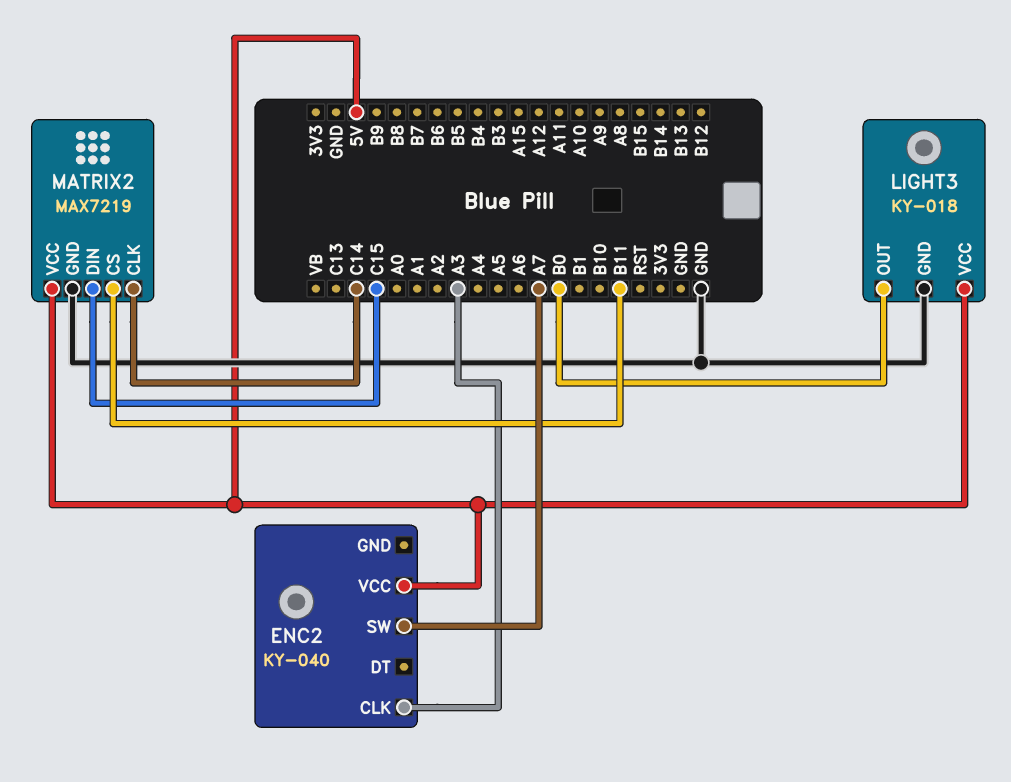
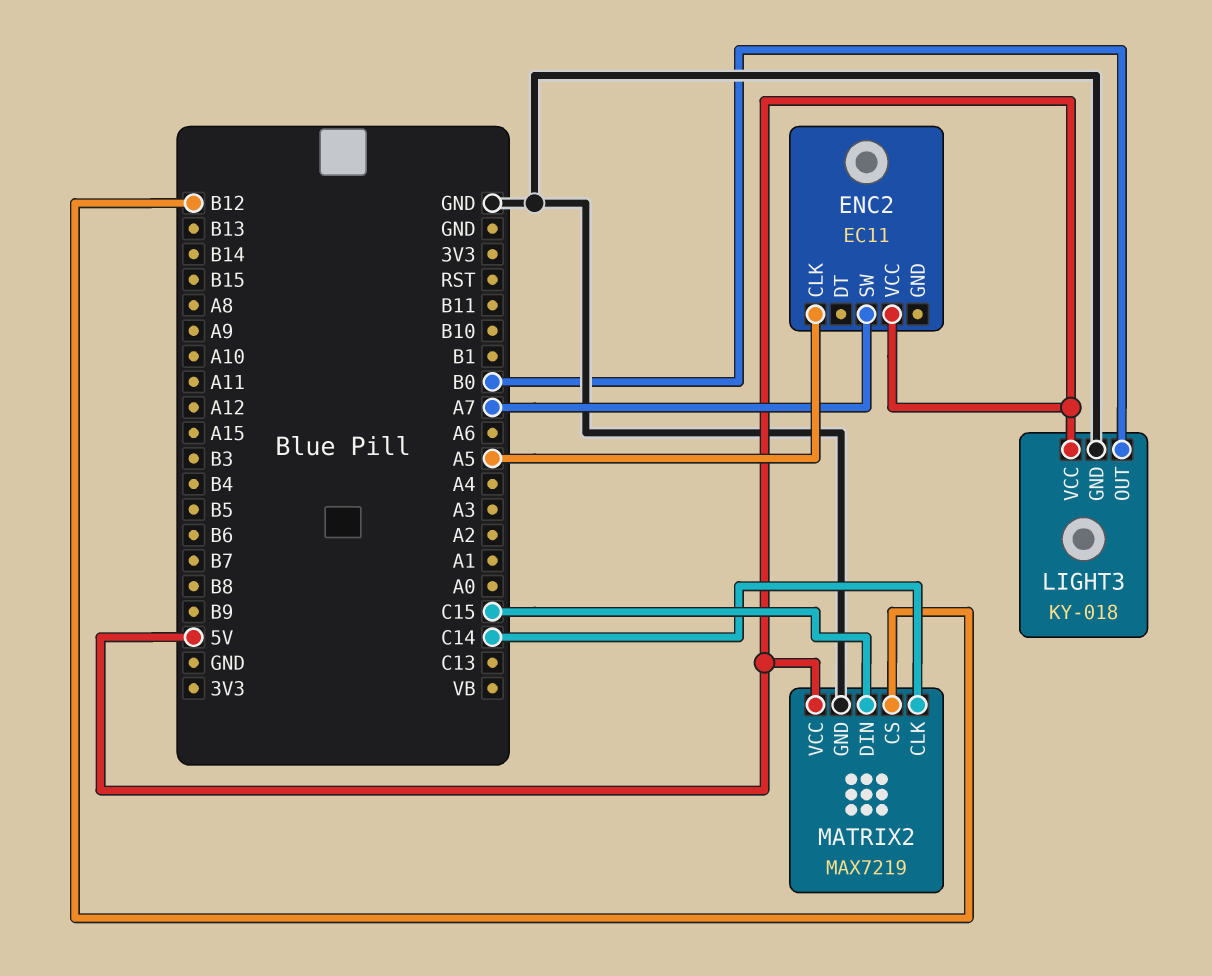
ENC2: KY-040 -> EC11
ENC2 pin CLK: A3 -> A5
MATRIX2 pin CS: B11 -> B12

